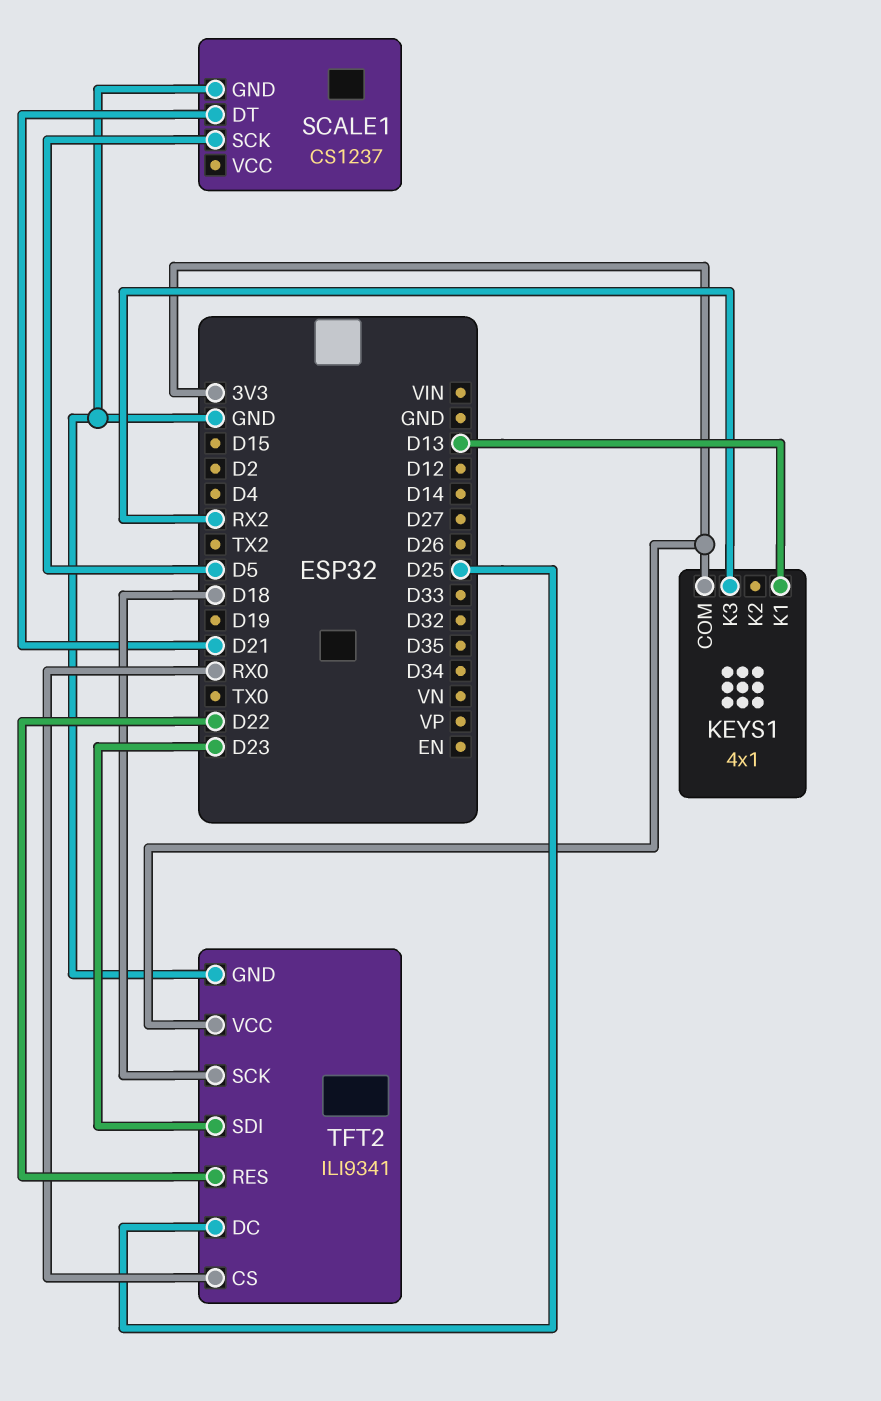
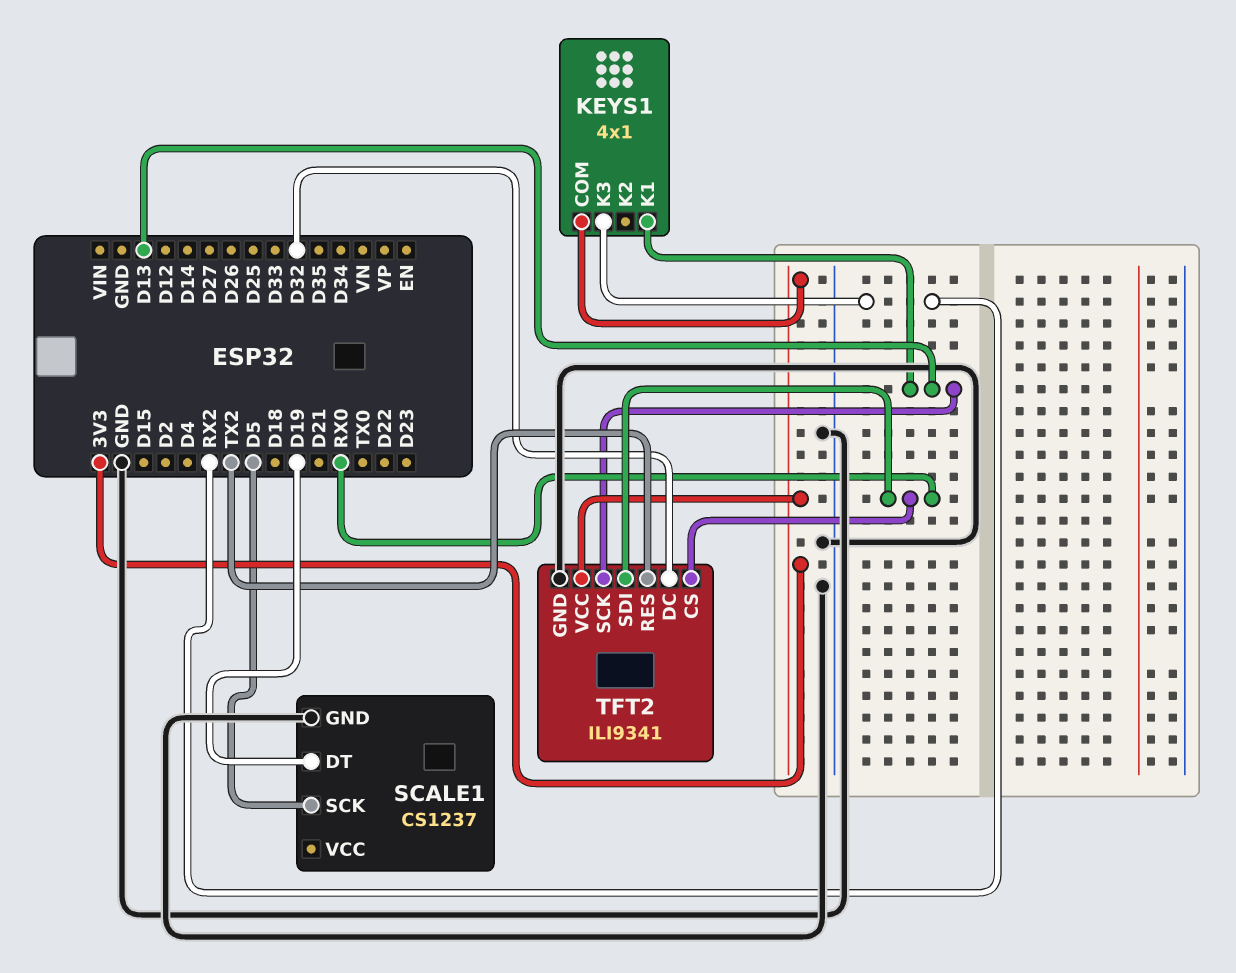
SCALE1 pin DT: D21 -> D19
TFT2 pin DC: D25 -> D32
TFT2 pin RES: D22 -> TX2
TFT2 pin SCK: D18 -> D13
TFT2 pin SDI: D23 -> RX0

